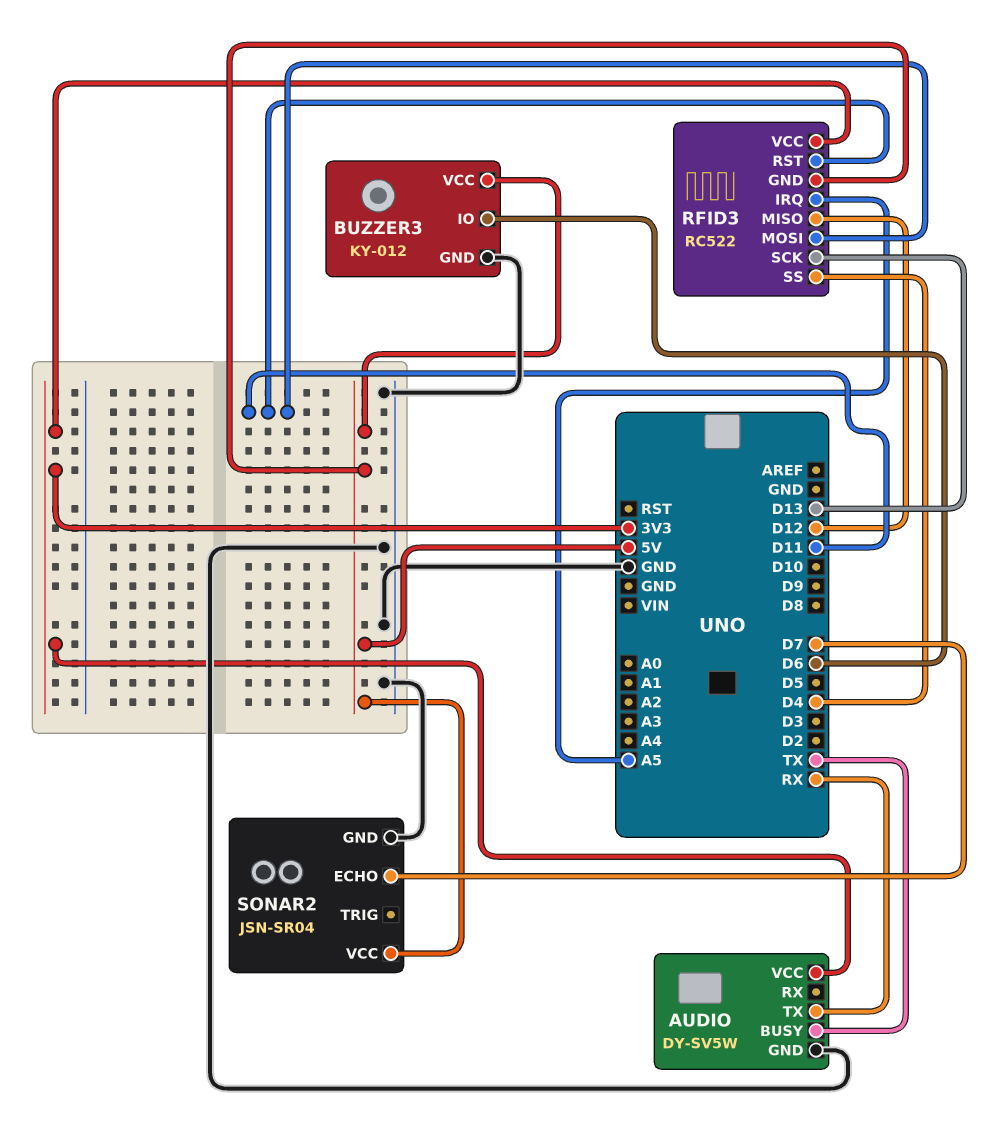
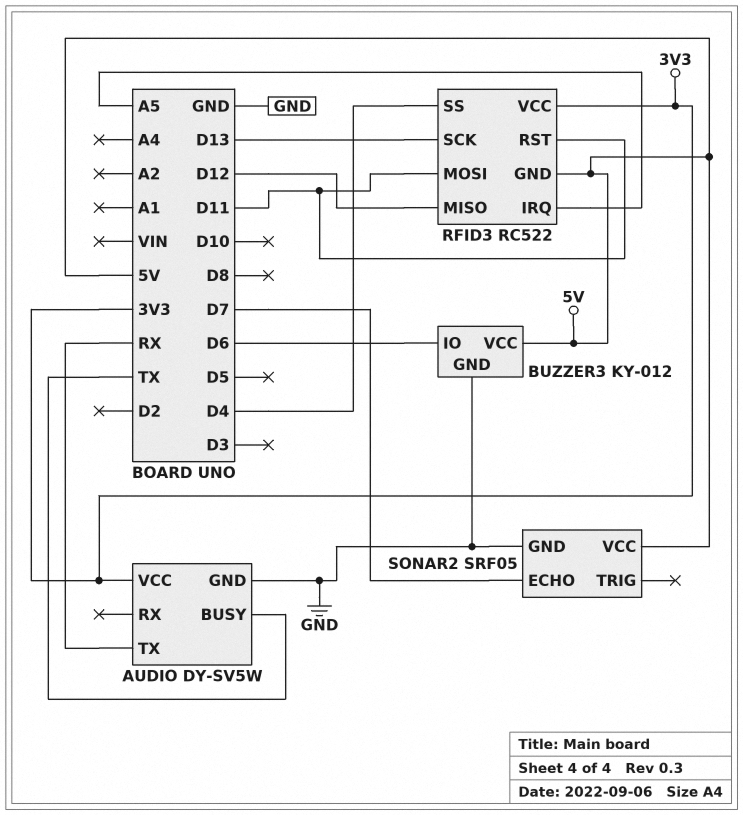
SONAR2: JSN-SR04 -> SRF05

